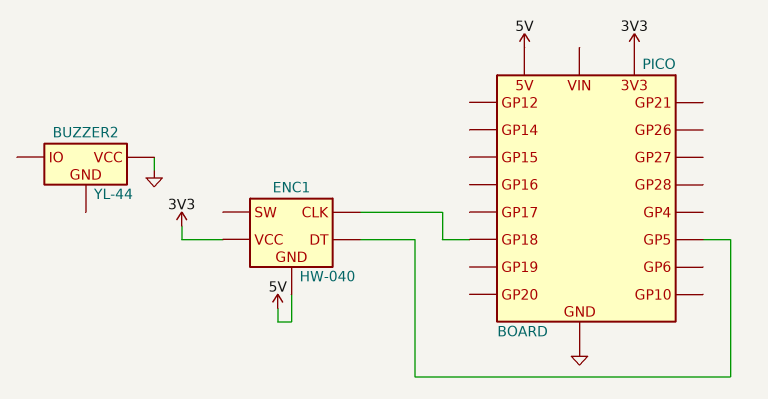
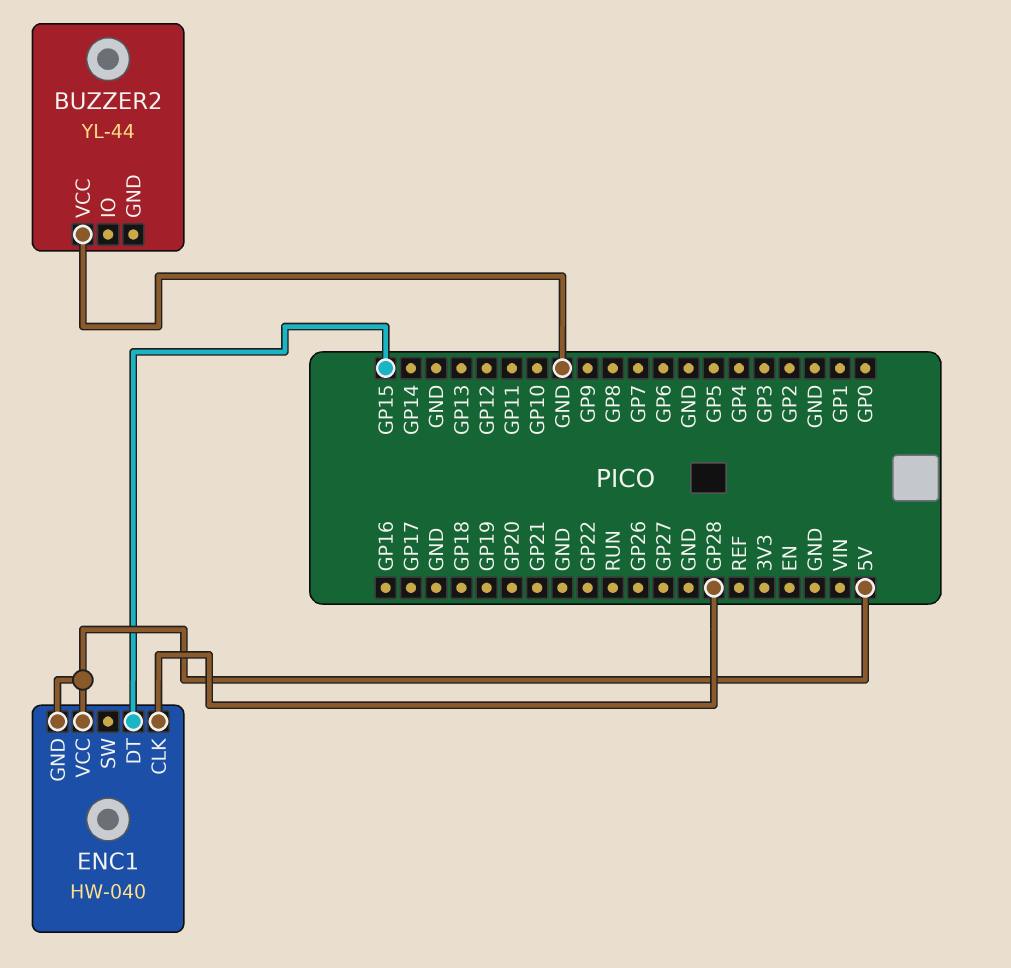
ENC1 pin CLK: GP18 -> GP28
ENC1 pin DT: GP5 -> GP15
ENC1 pin VCC: 3V3 -> 5V

